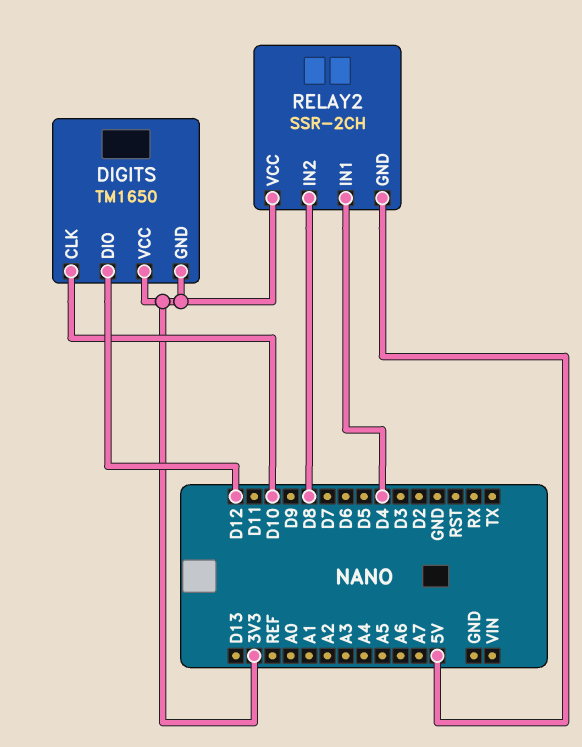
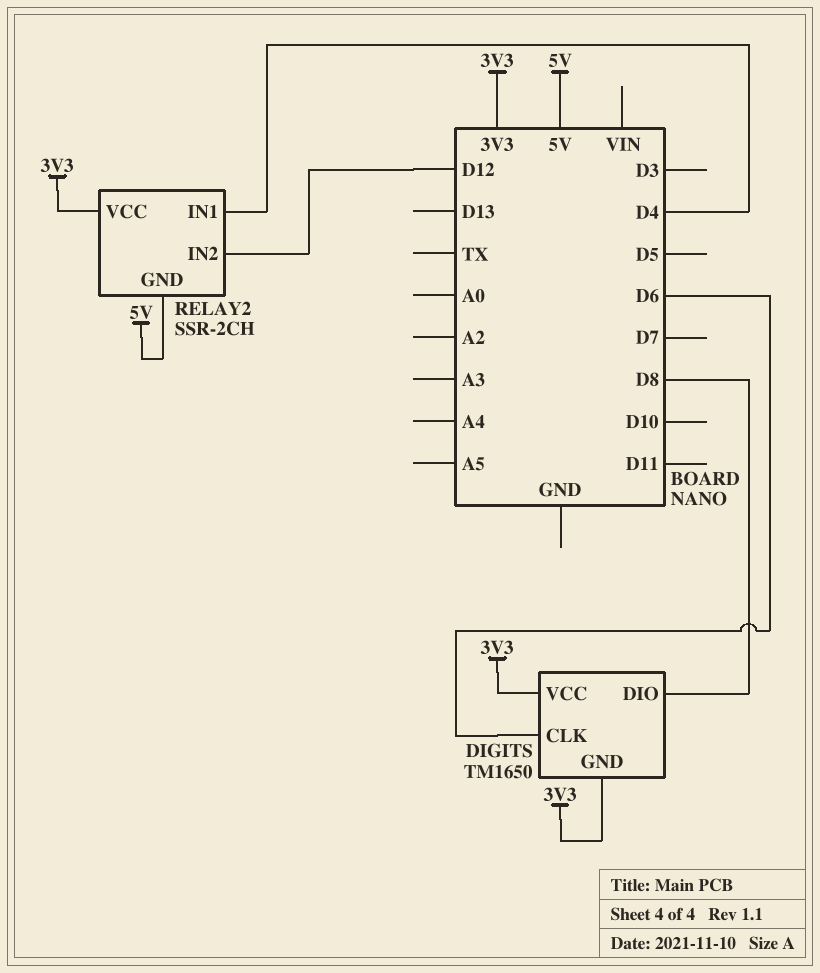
DIGITS pin CLK: D10 -> D6
DIGITS pin DIO: D12 -> D8
RELAY2 pin IN2: D8 -> D12

